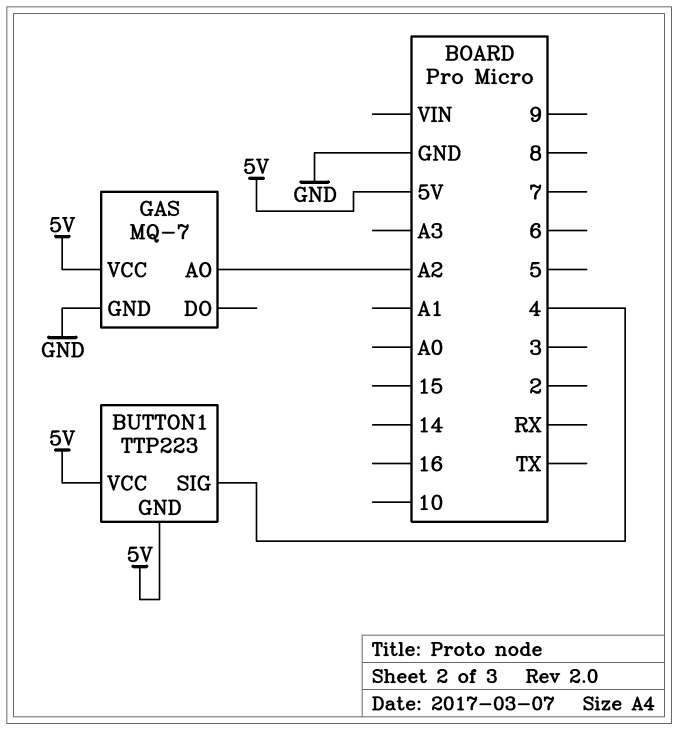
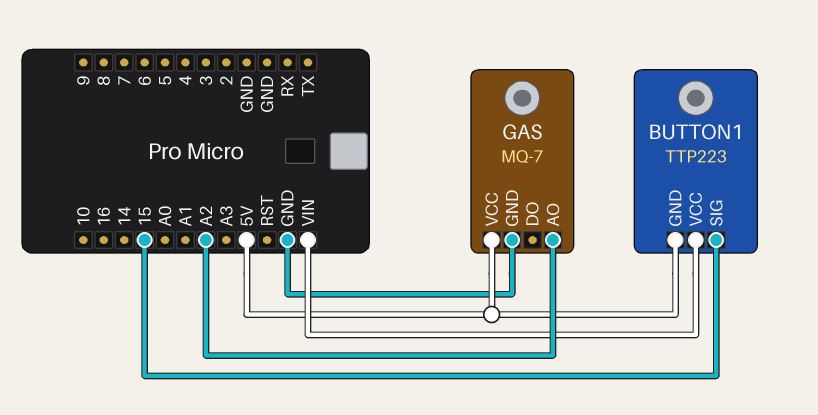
BUTTON1 pin SIG: 4 -> 15
BUTTON1 pin VCC: 5V -> VIN

